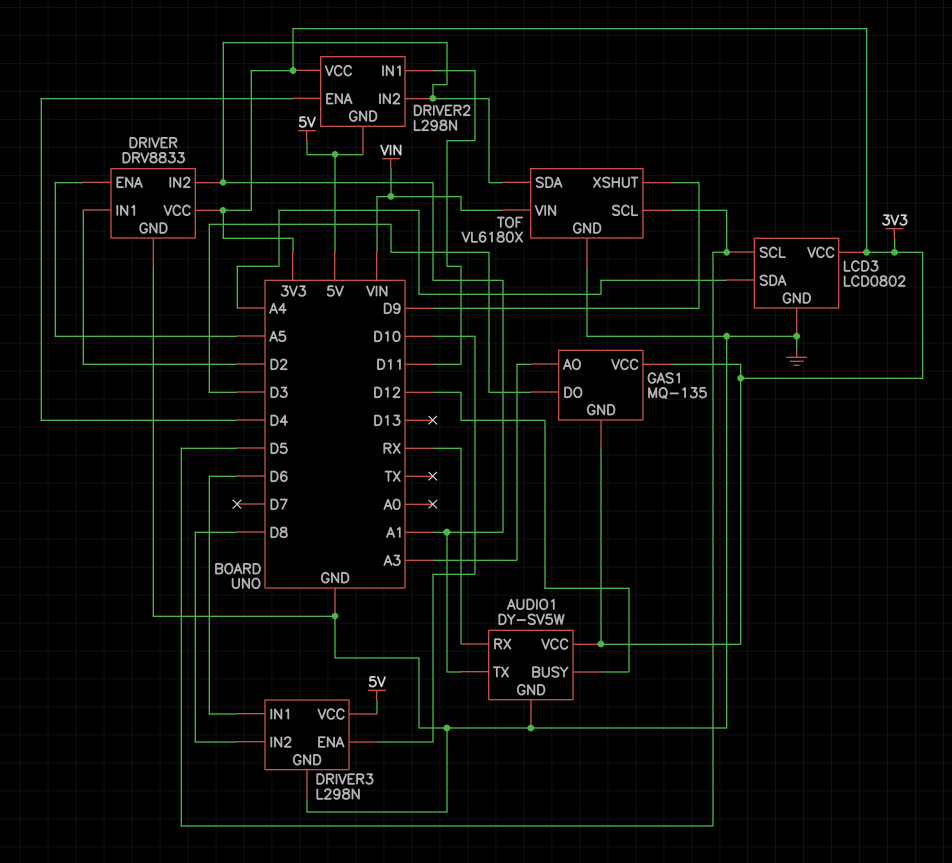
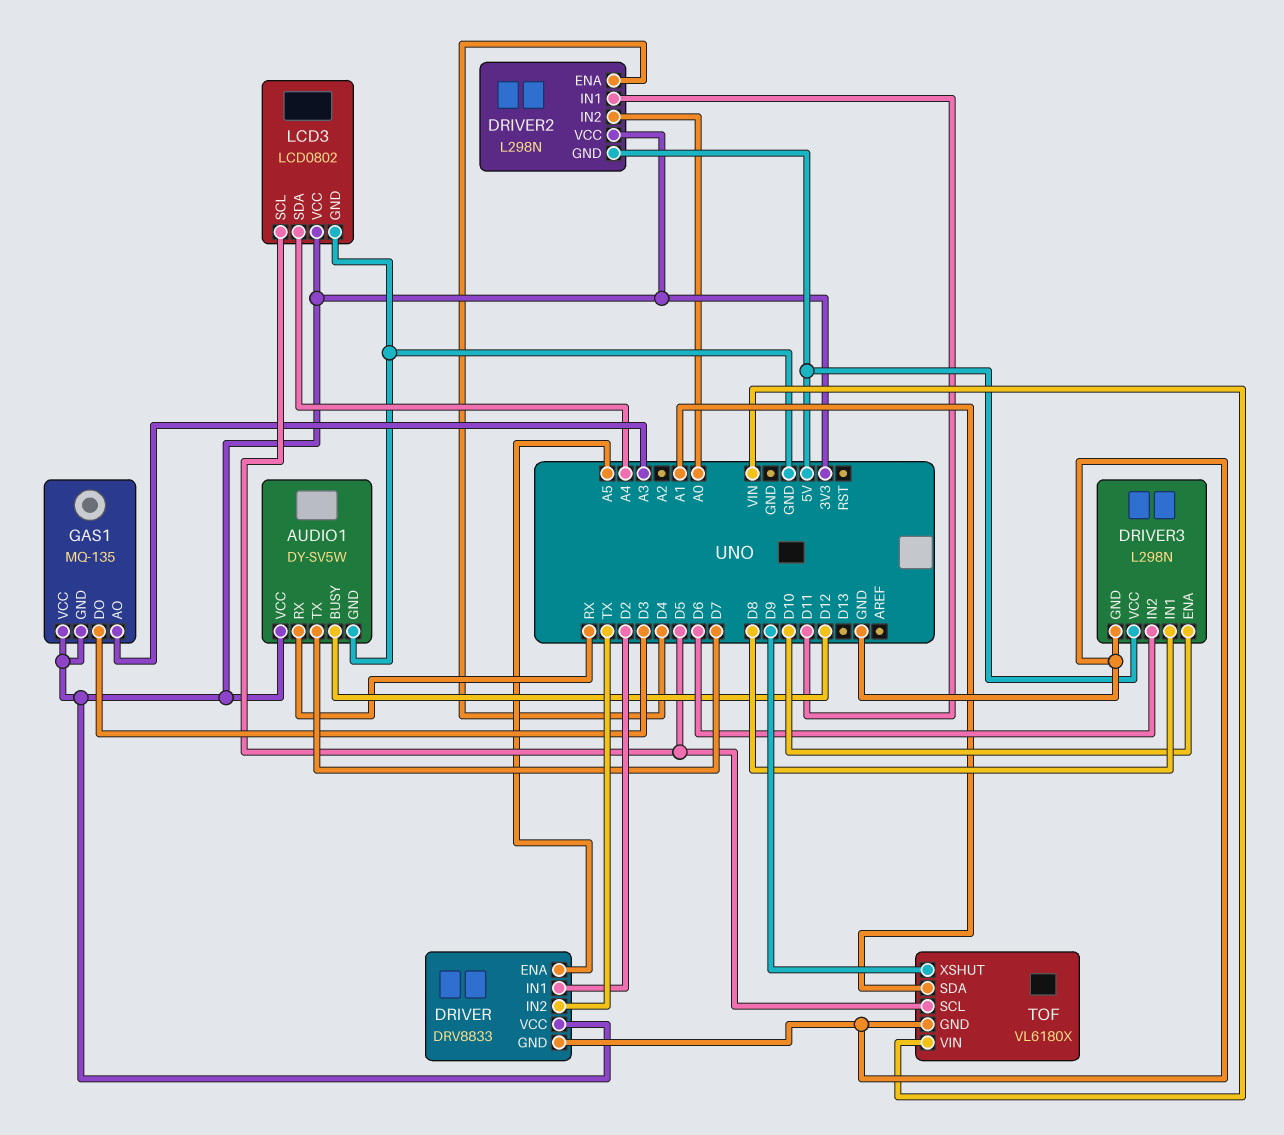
AUDIO1 pin TX: A1 -> D7
DRIVER pin IN2: A1 -> TX
DRIVER2 pin IN2: A1 -> A0
DRIVER3 pin IN1: D6 -> D8
DRIVER3 pin IN2: D8 -> D6

